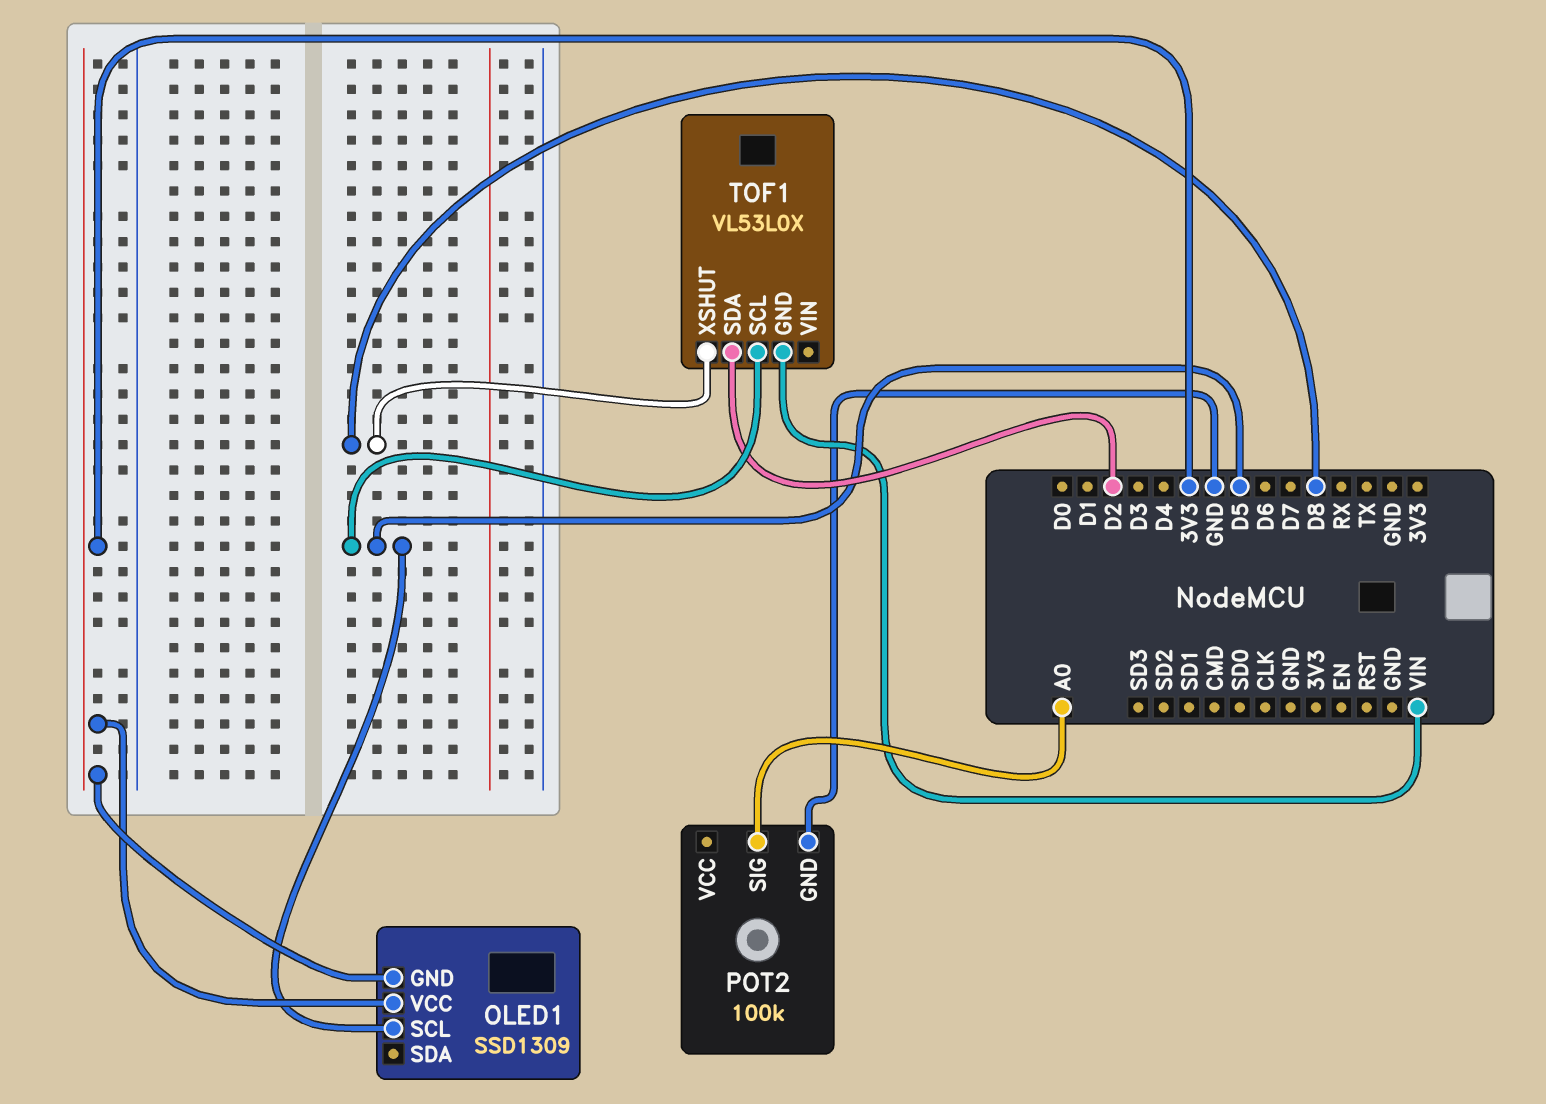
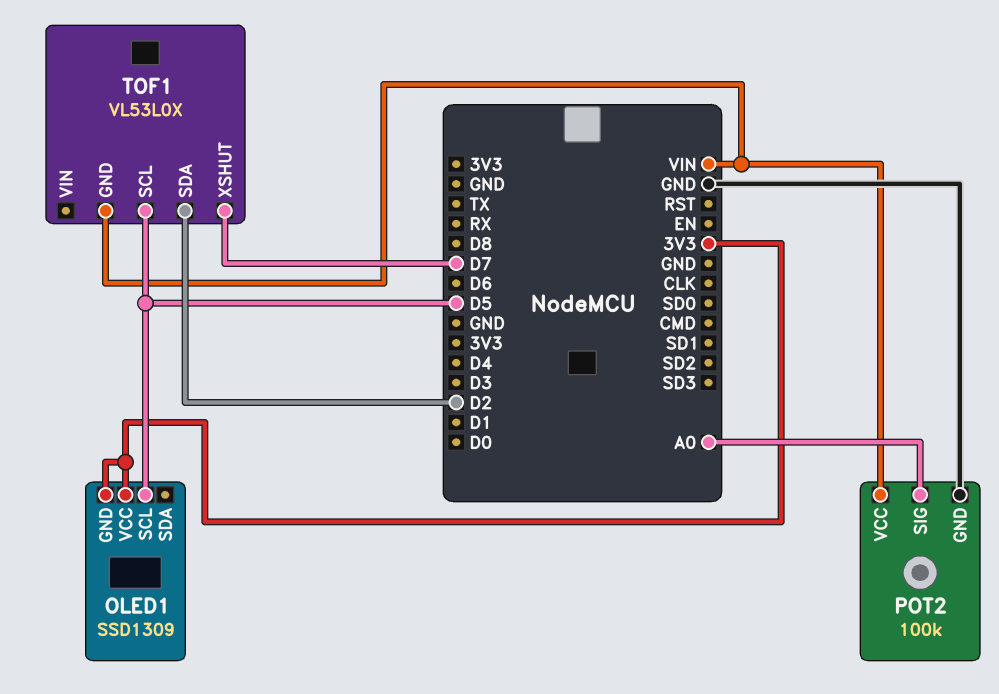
POT2 pin VCC: none -> VIN
TOF1 pin XSHUT: D8 -> D7

